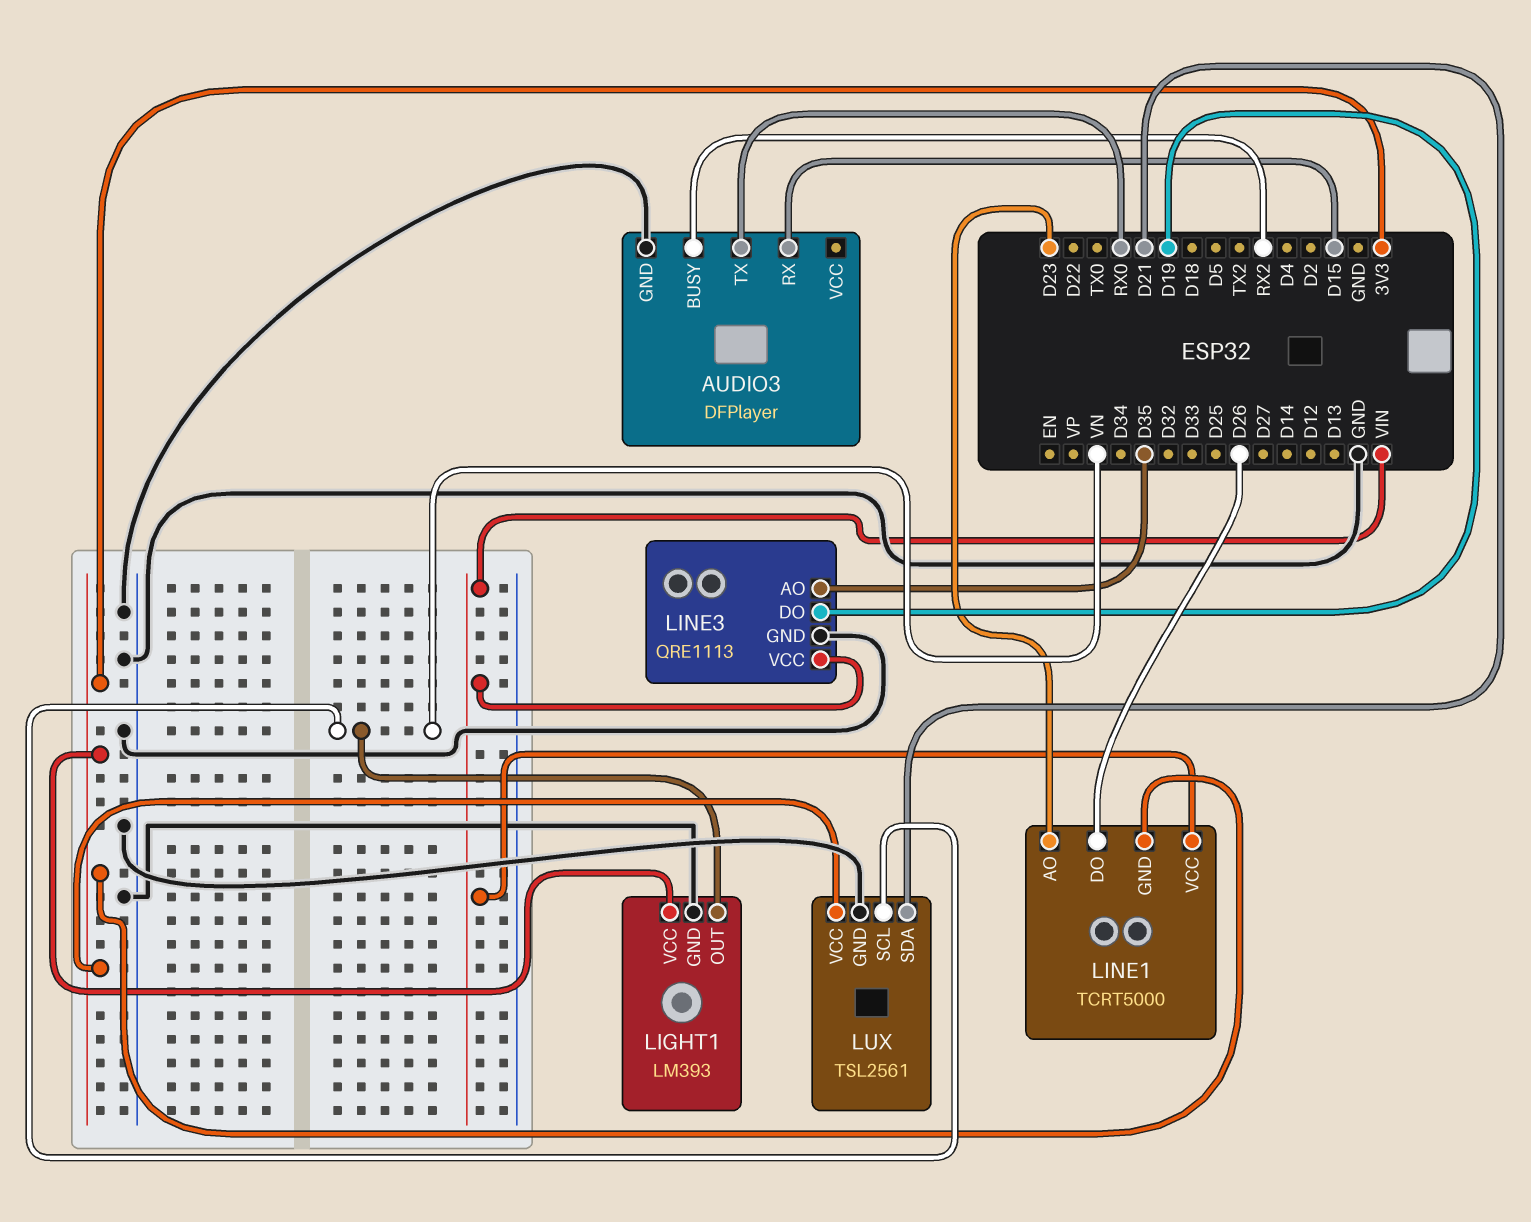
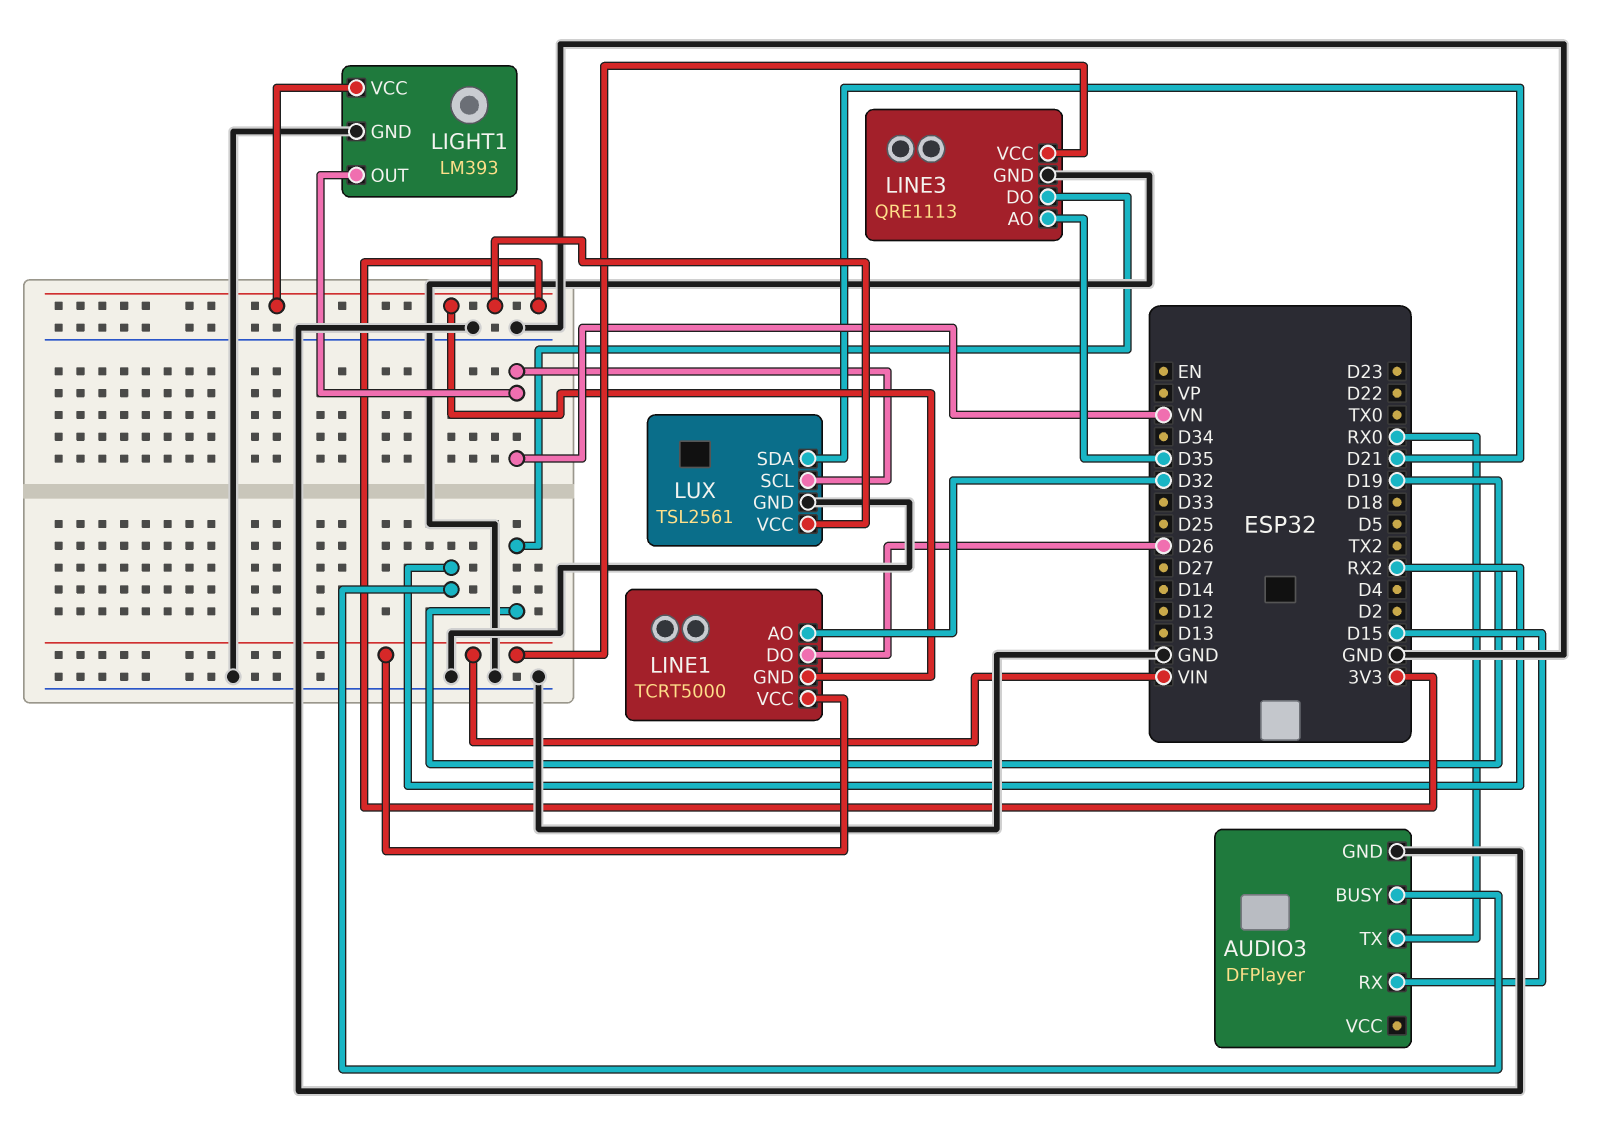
LINE1 pin AO: D23 -> D32

